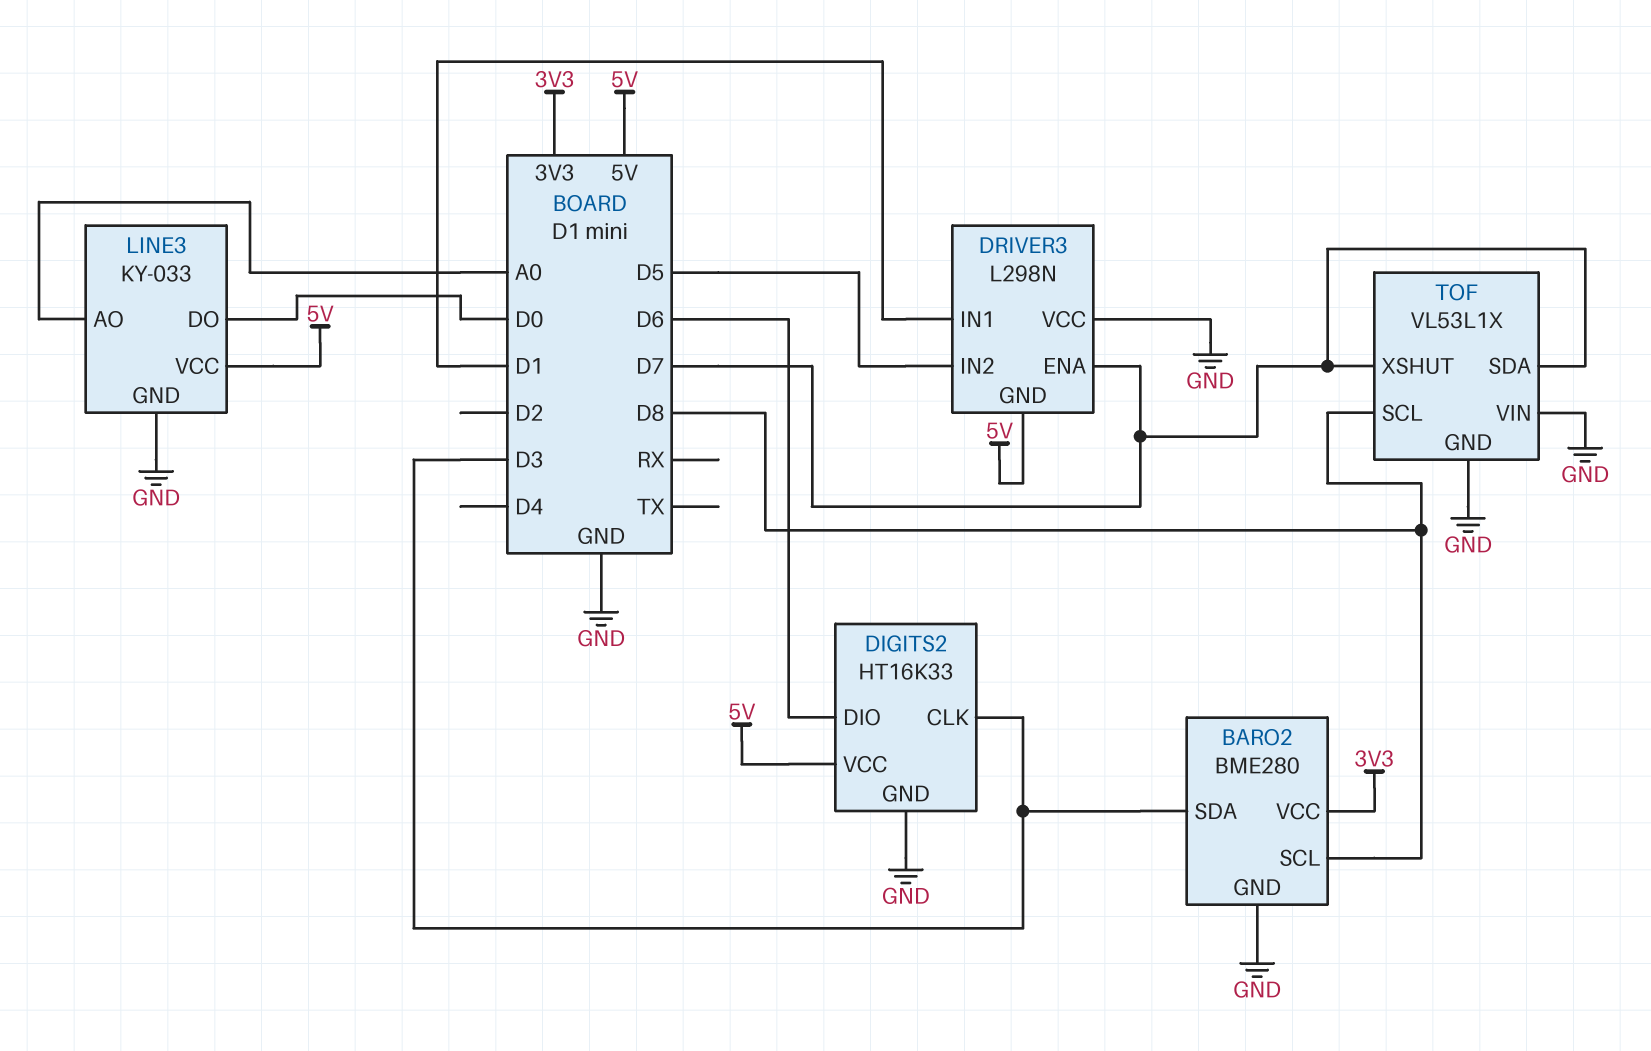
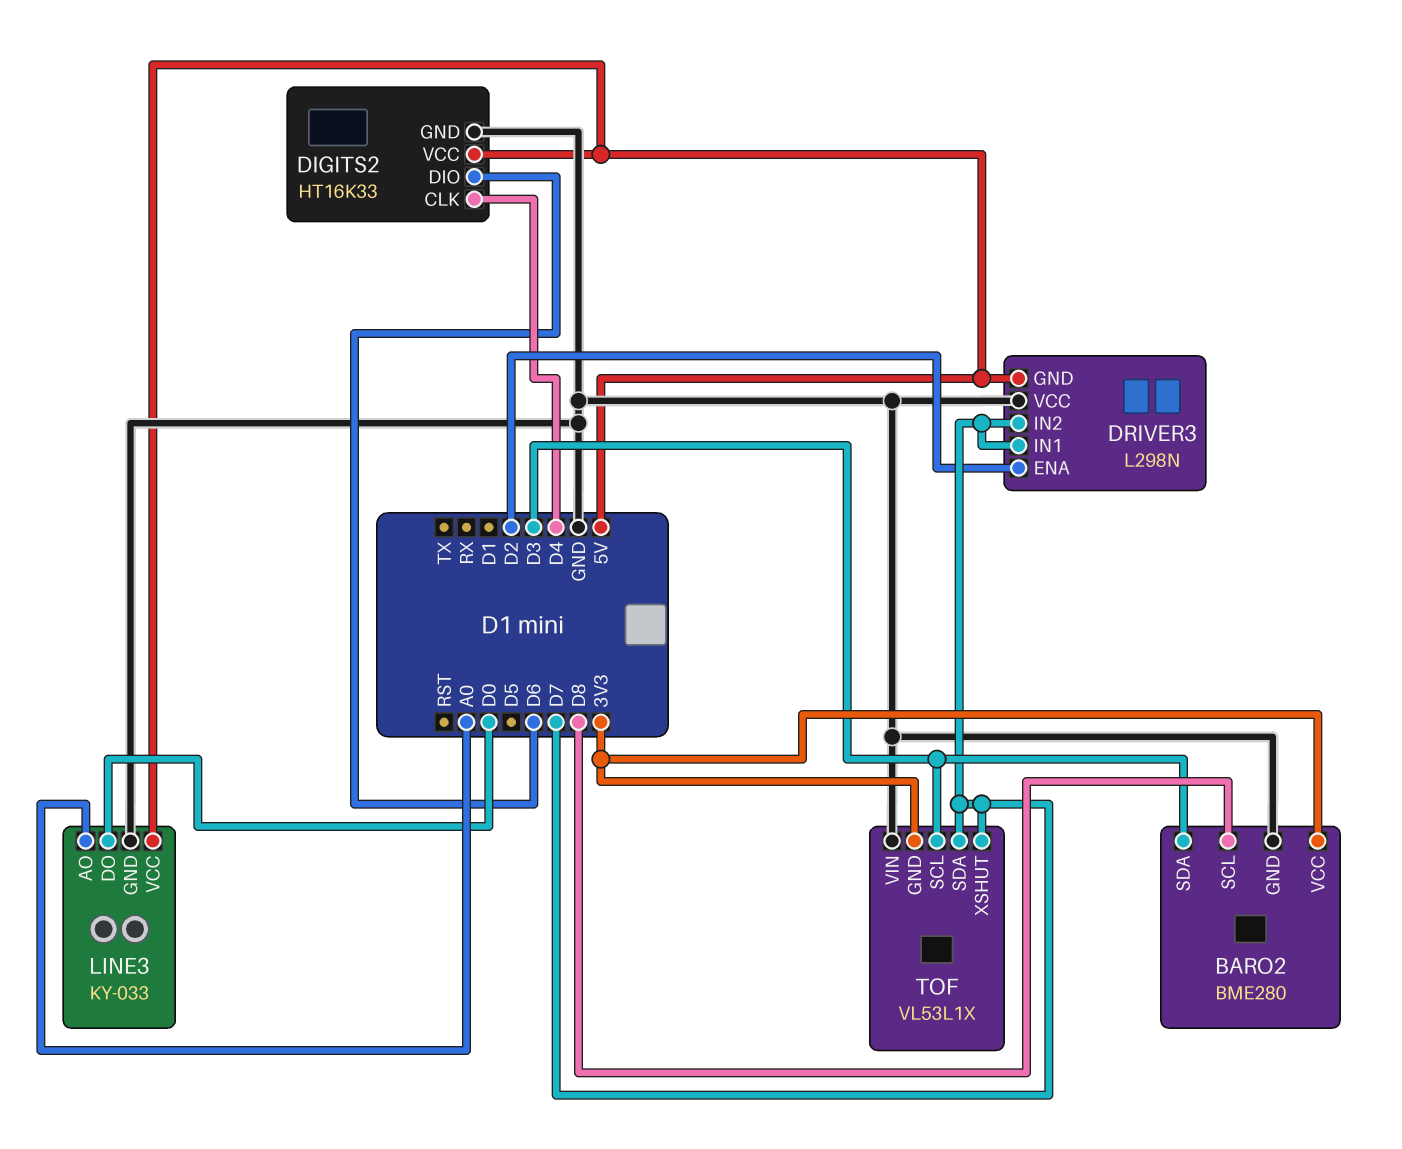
DIGITS2 pin CLK: D3 -> D4
DRIVER3 pin ENA: D7 -> D2
DRIVER3 pin IN1: D1 -> D7
DRIVER3 pin IN2: D5 -> D7
TOF pin GND: GND -> 3V3
TOF pin SCL: D8 -> D3

